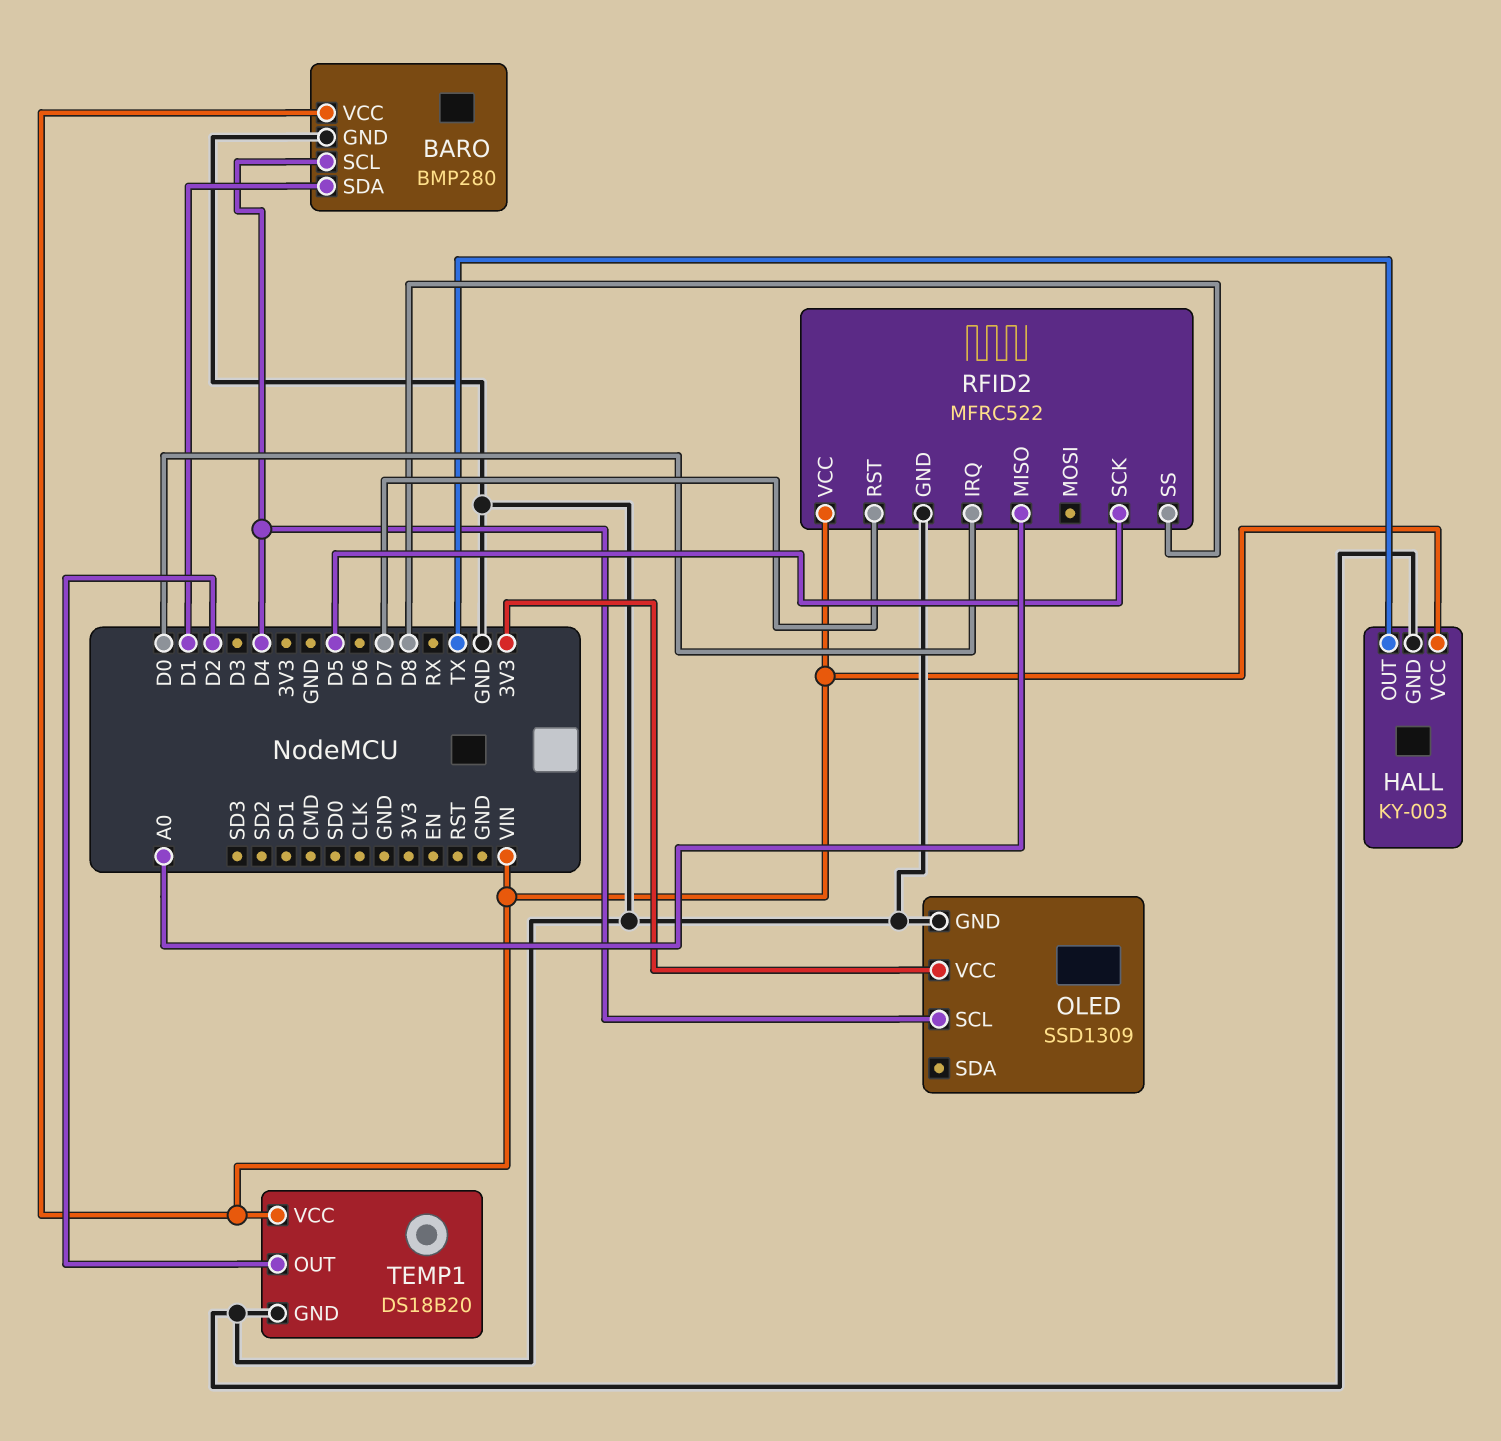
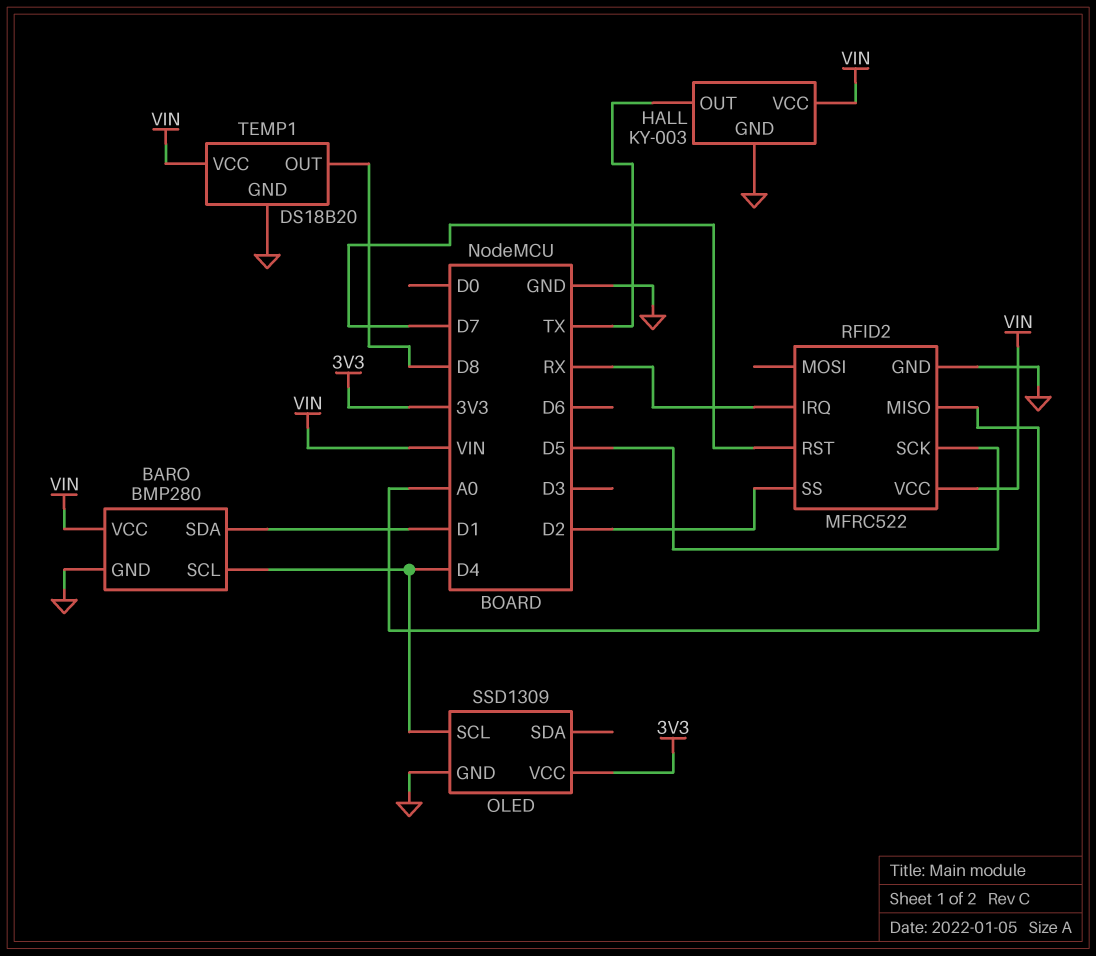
RFID2 pin IRQ: D0 -> RX
RFID2 pin SS: D8 -> D2
TEMP1 pin OUT: D2 -> D8

